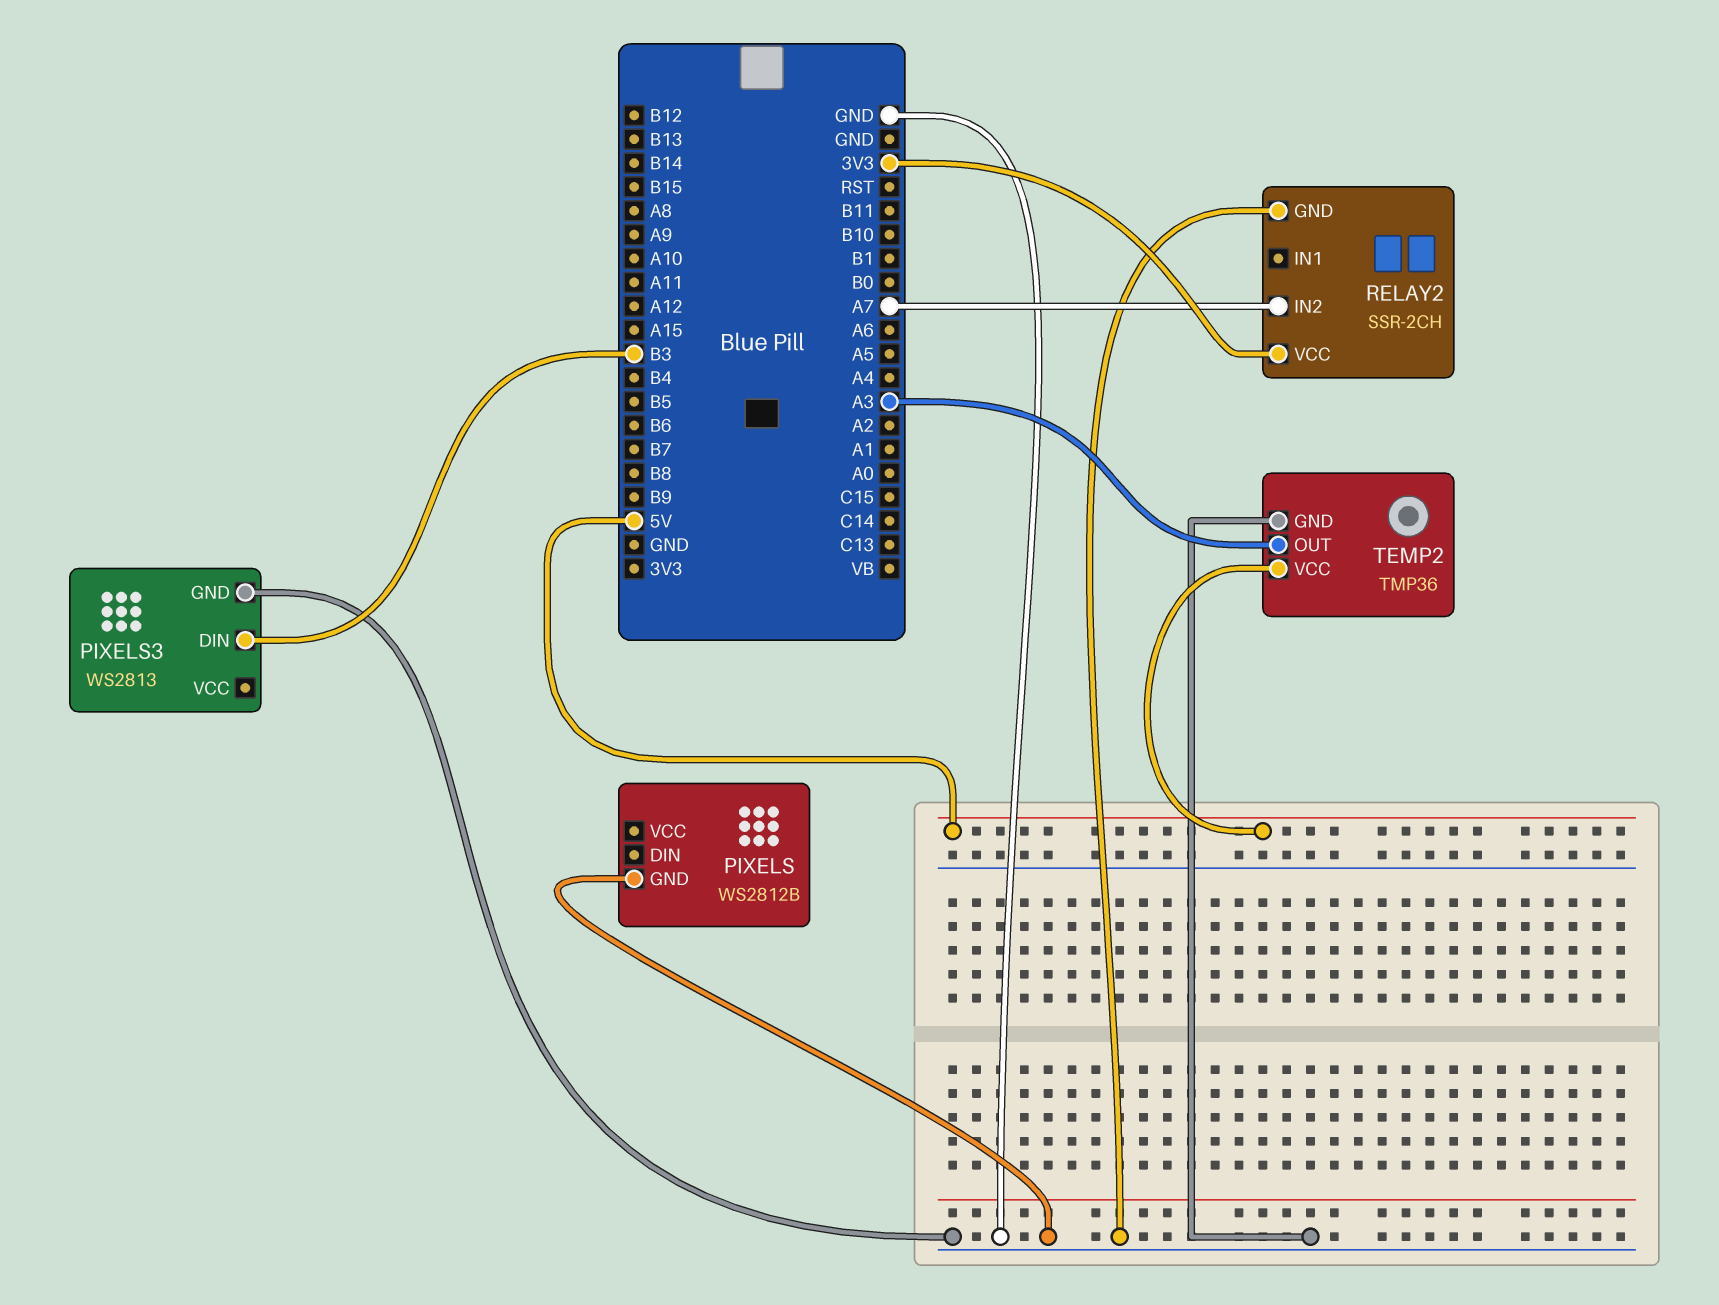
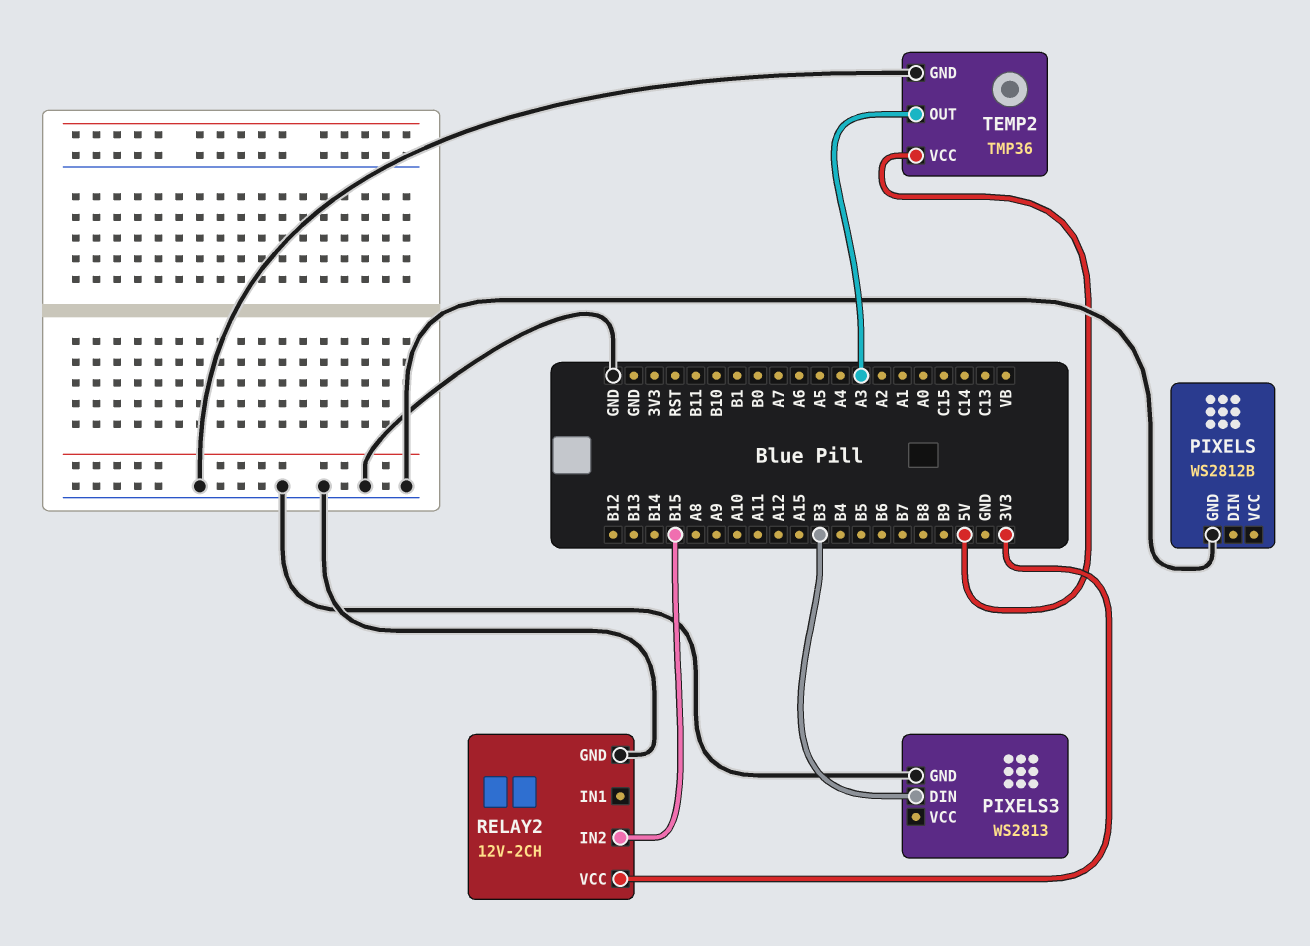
RELAY2: SSR-2CH -> 12V-2CH
RELAY2 pin IN2: A7 -> B15

